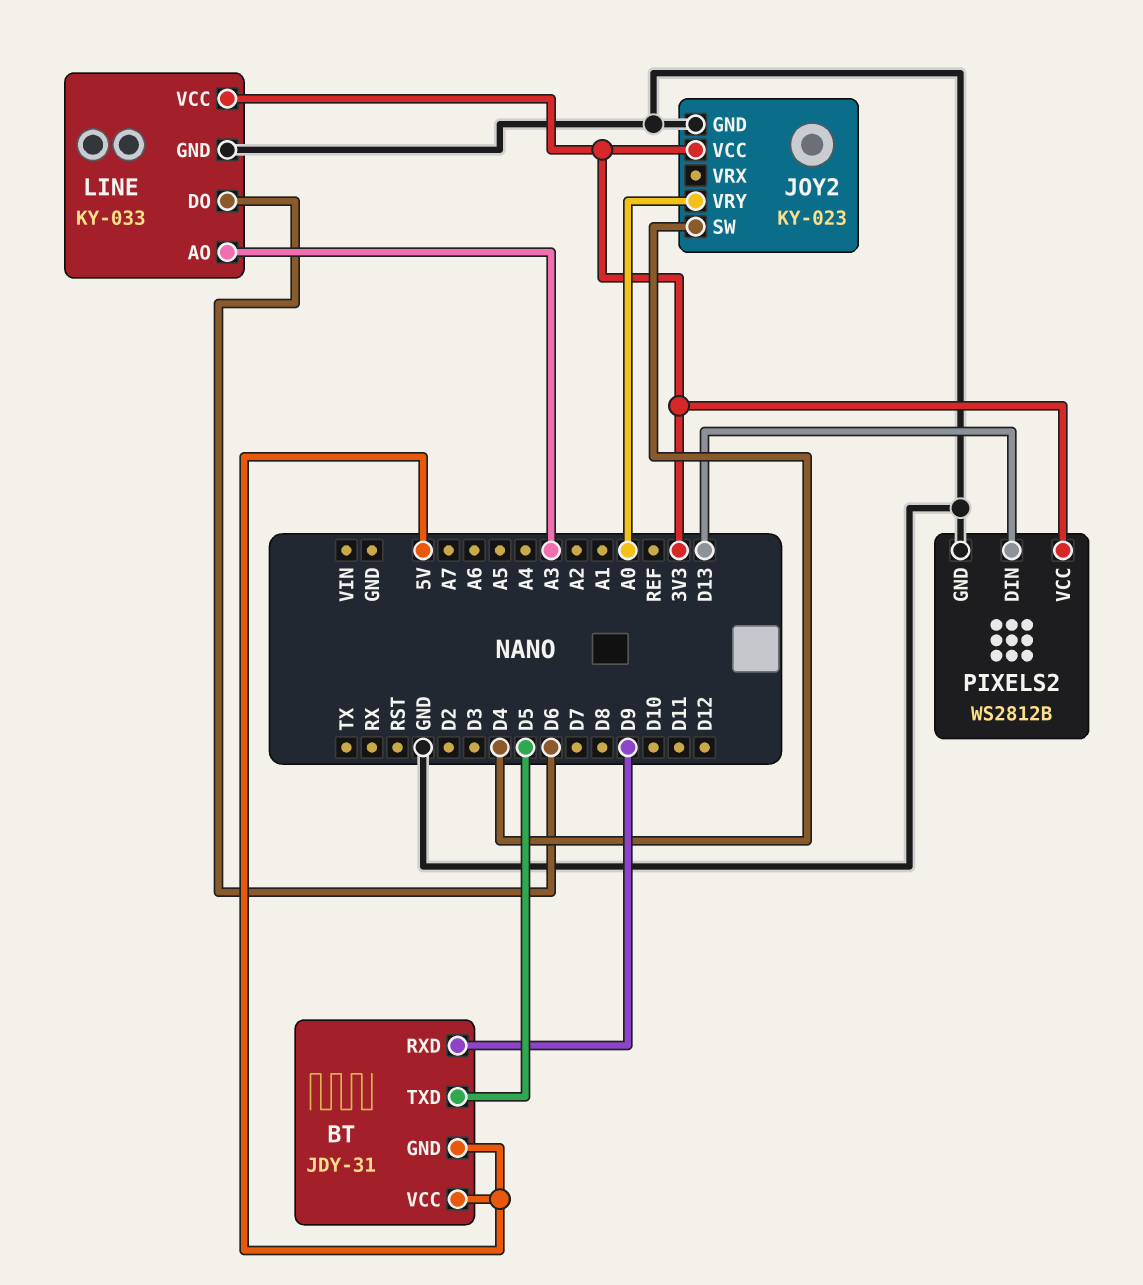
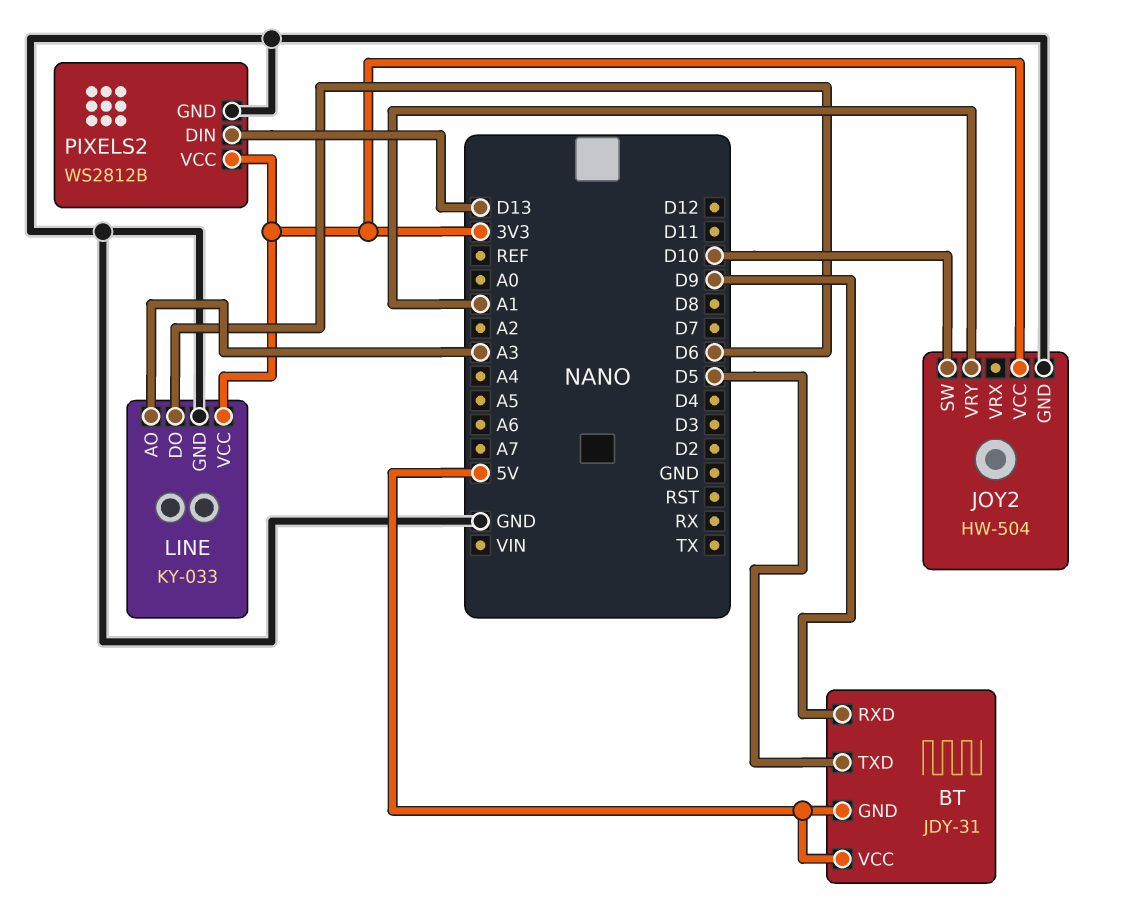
JOY2: KY-023 -> HW-504
JOY2 pin SW: D4 -> D10
JOY2 pin VRY: A0 -> A1

